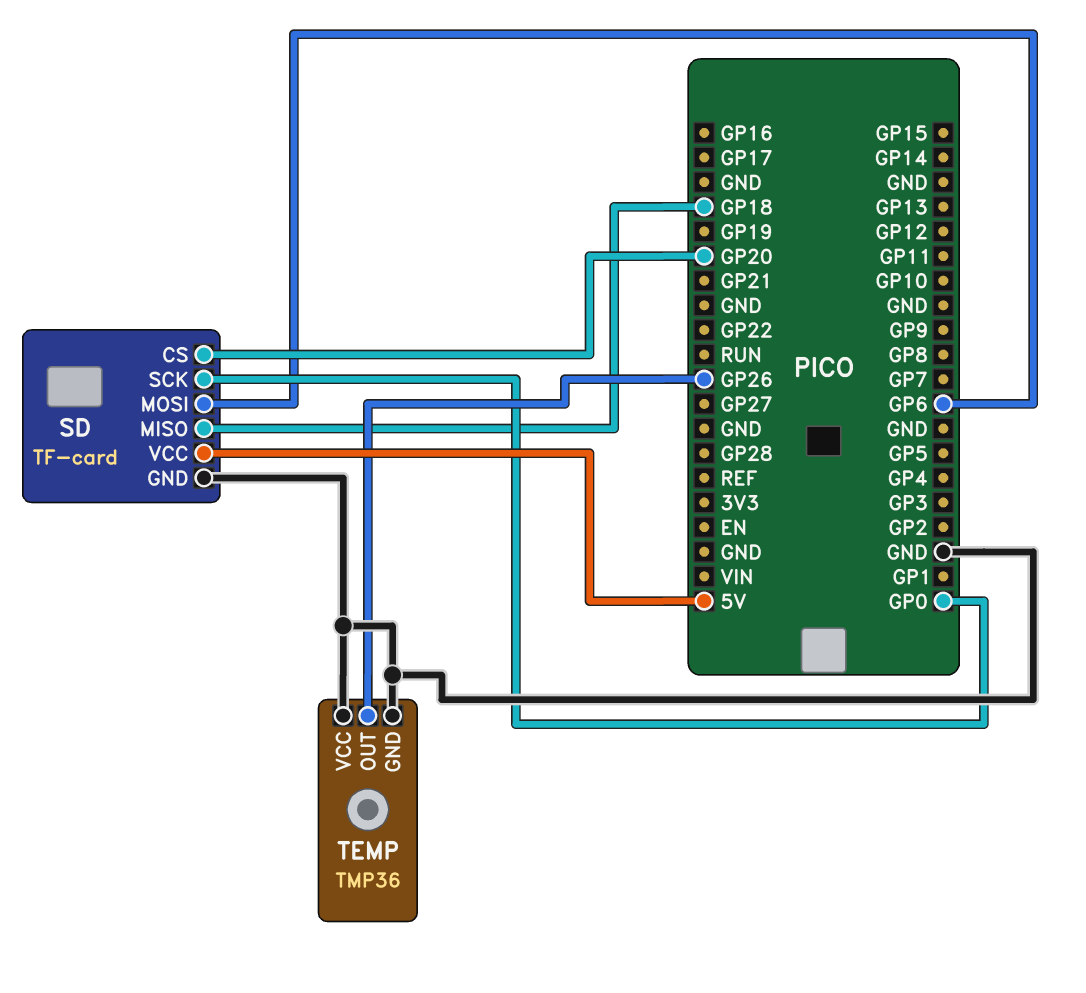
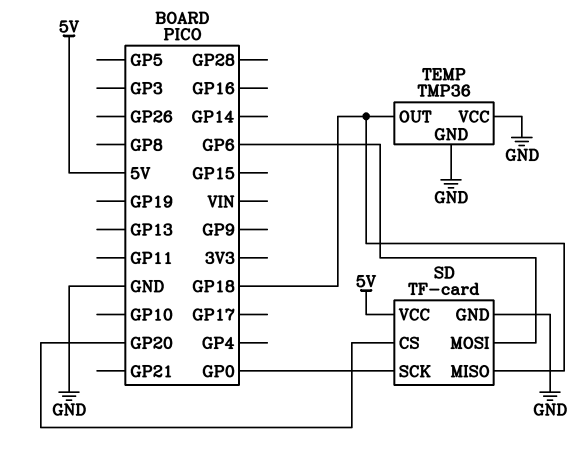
TEMP pin OUT: GP26 -> GP18

